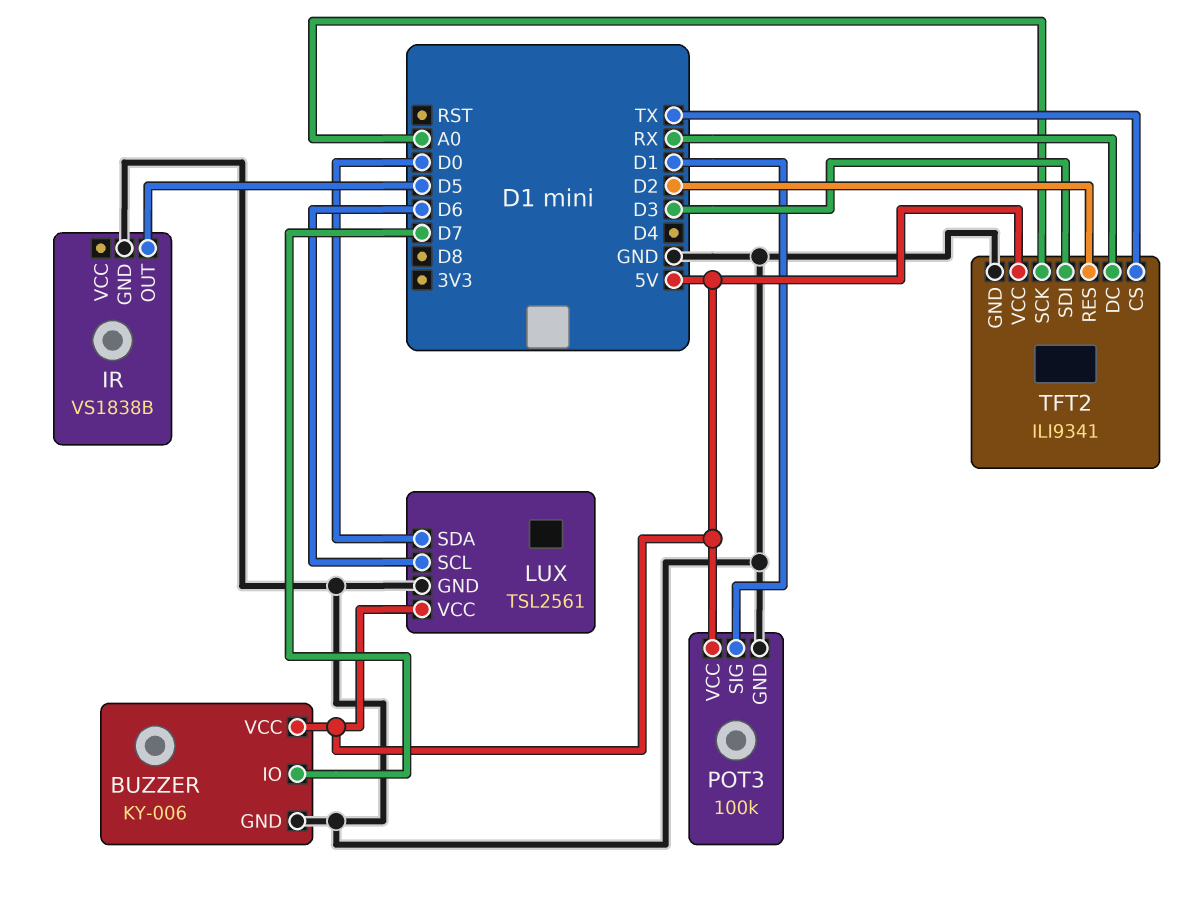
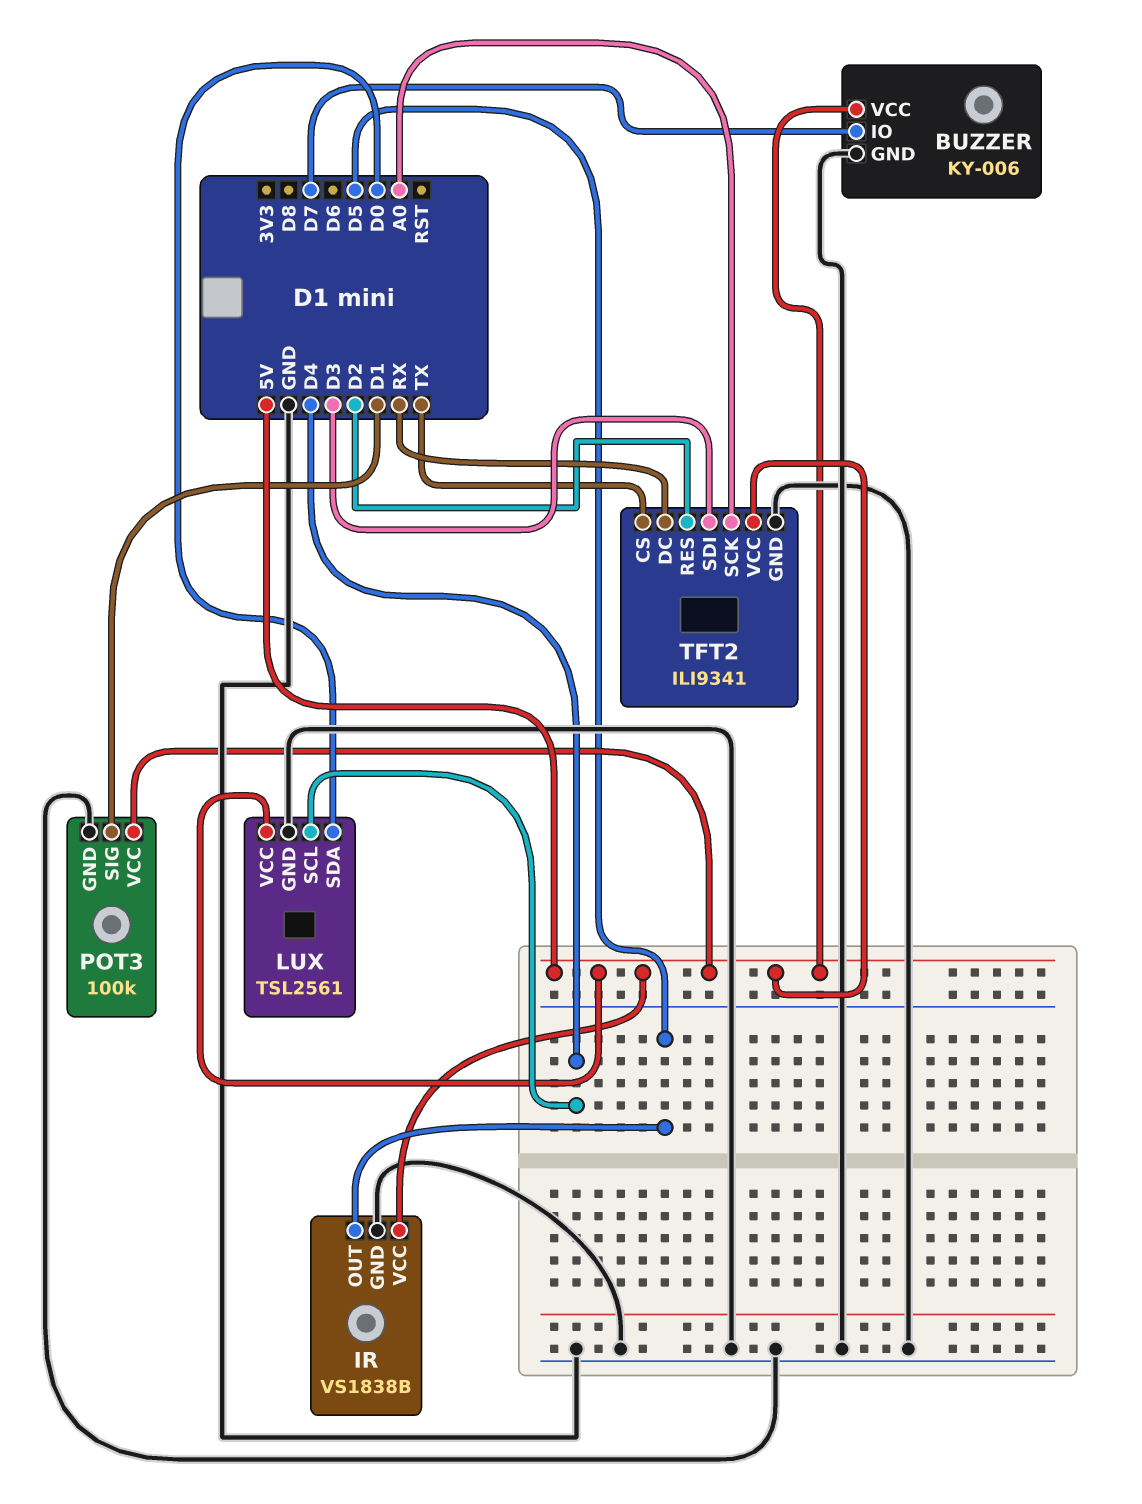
IR pin VCC: none -> 5V
LUX pin SCL: D6 -> D4

